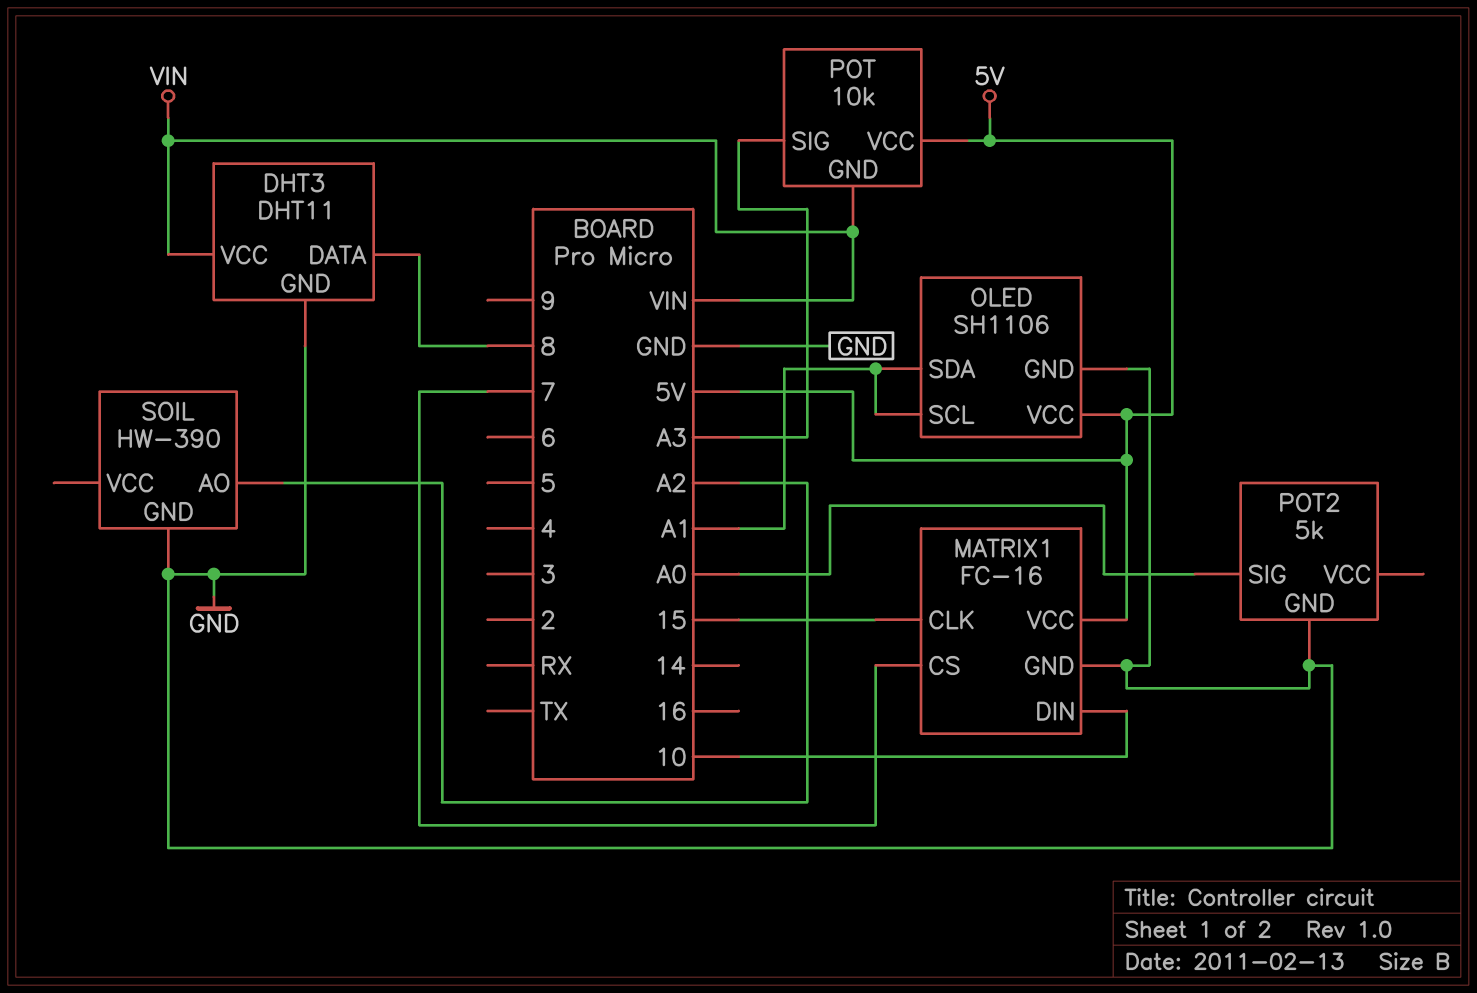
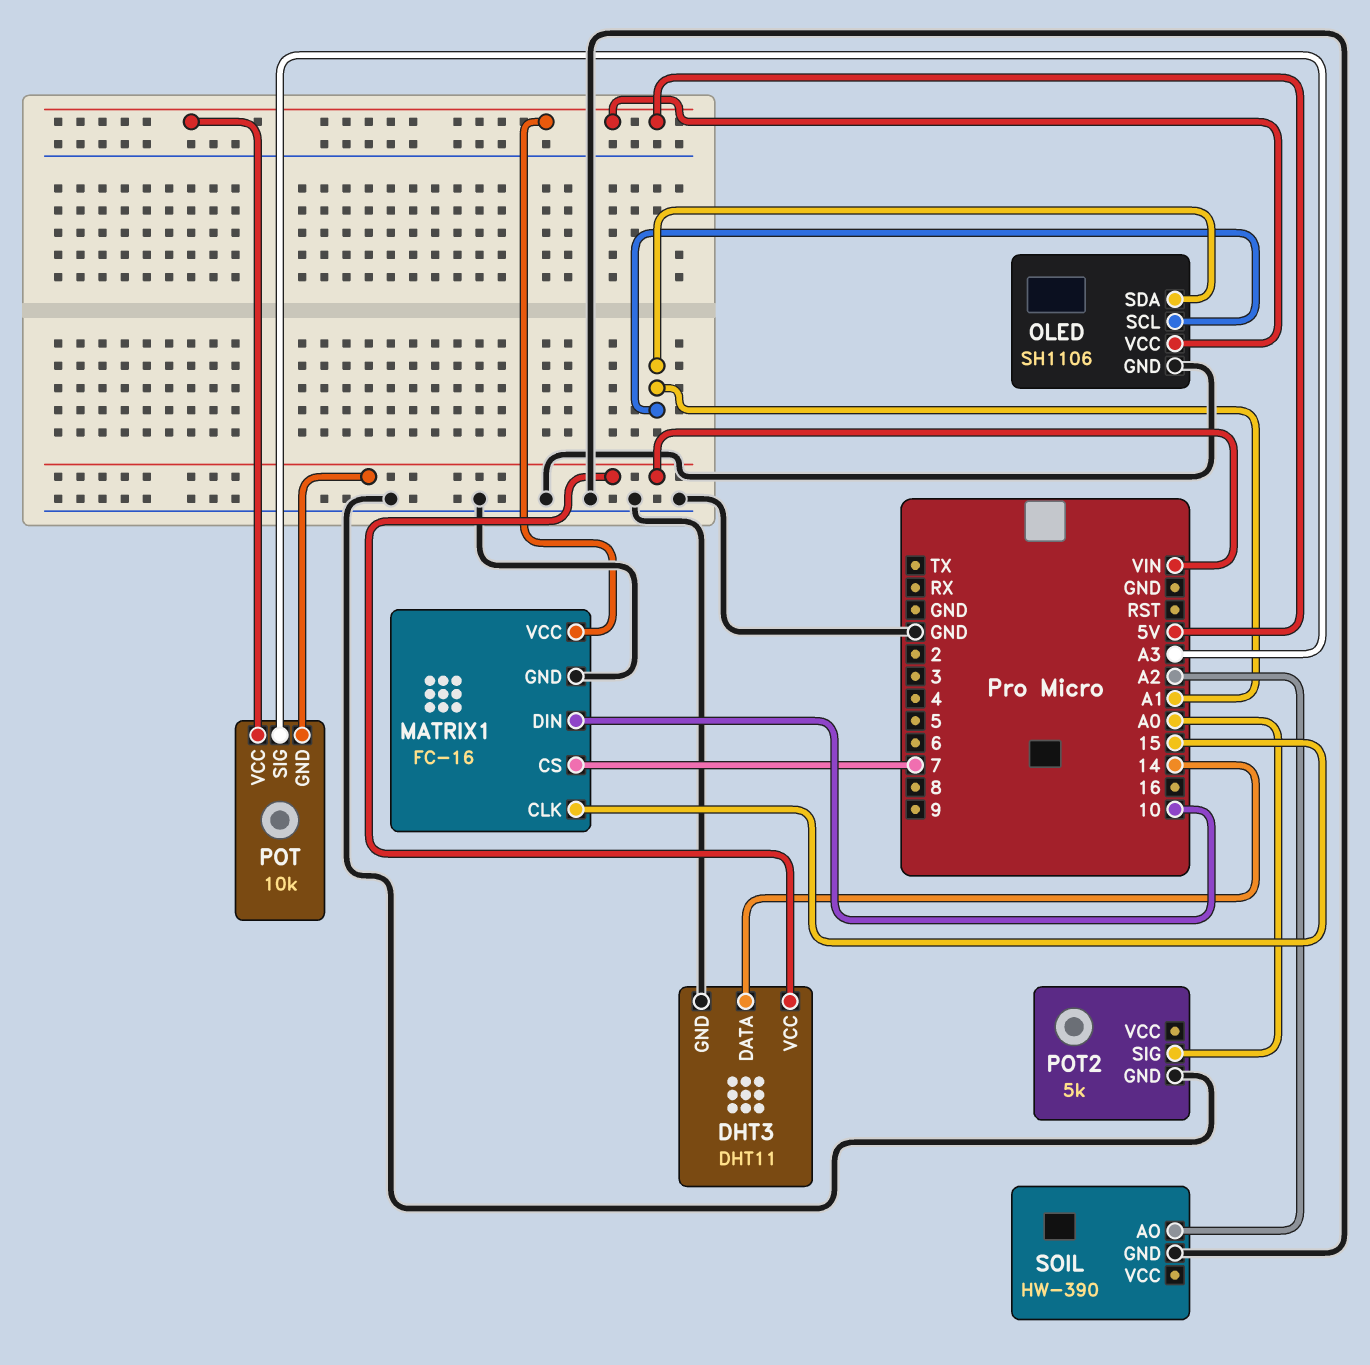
DHT3 pin DATA: 8 -> 14

